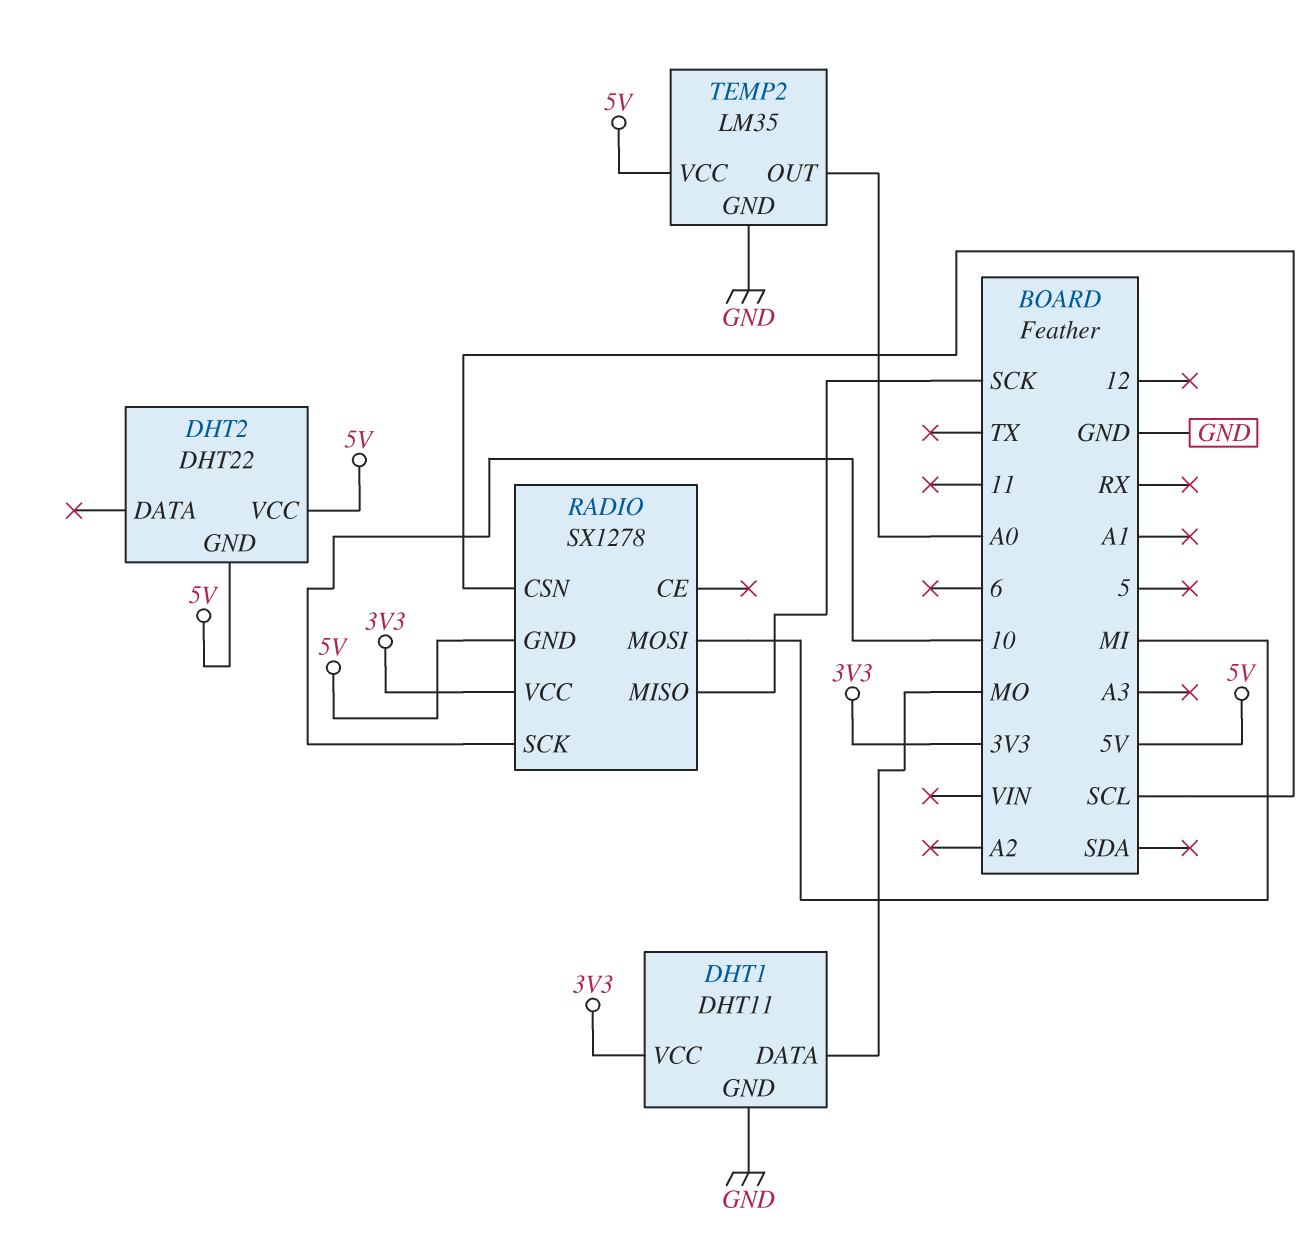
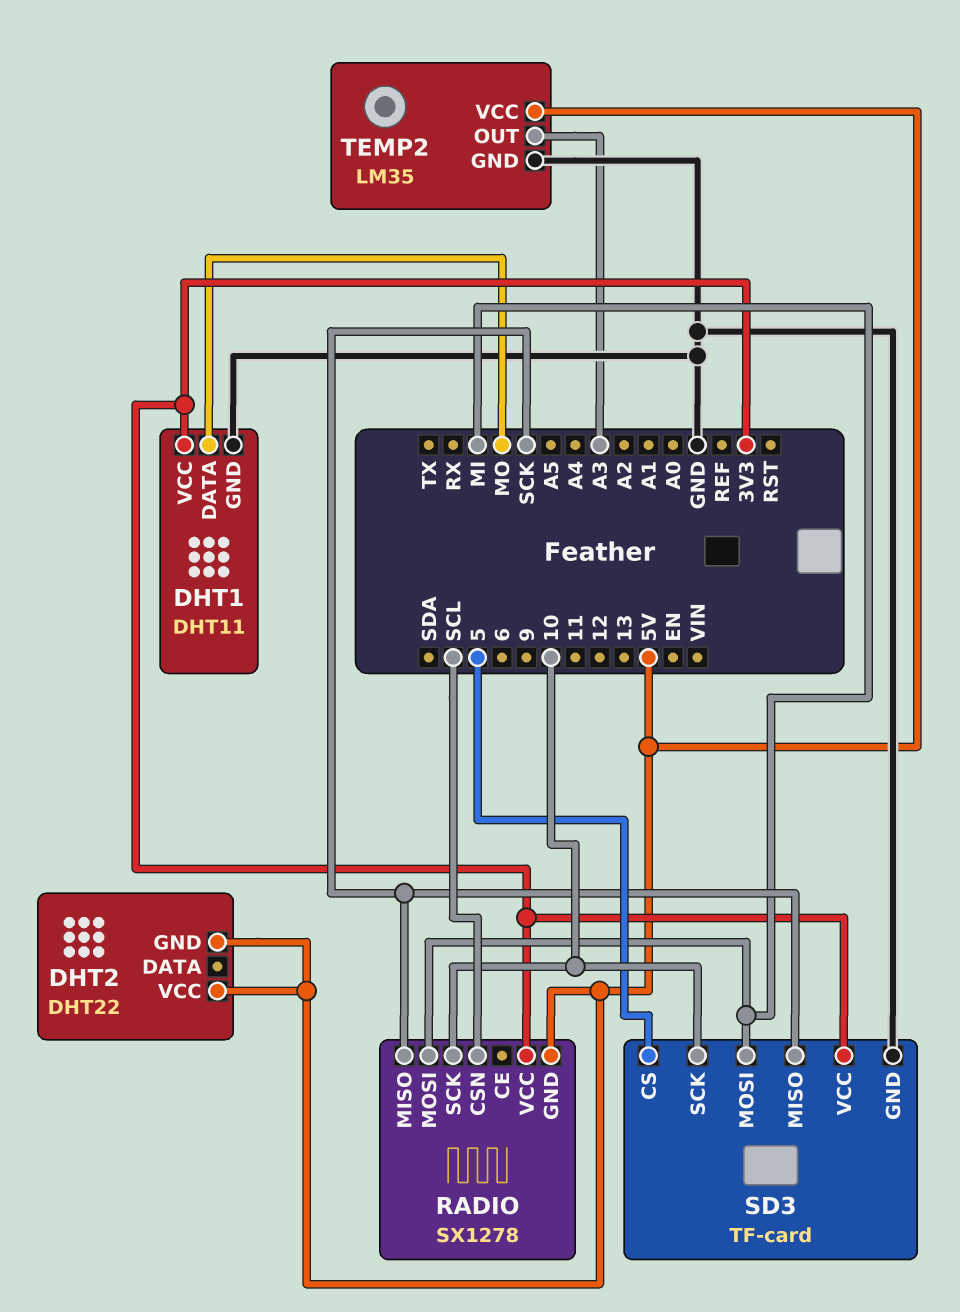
SD3: none -> TF-card
SD3 pin CS: none -> 5
SD3 pin GND: none -> GND
SD3 pin MISO: none -> SCK
SD3 pin MOSI: none -> MI
SD3 pin SCK: none -> 10
SD3 pin VCC: none -> 3V3
TEMP2 pin OUT: A0 -> A3

